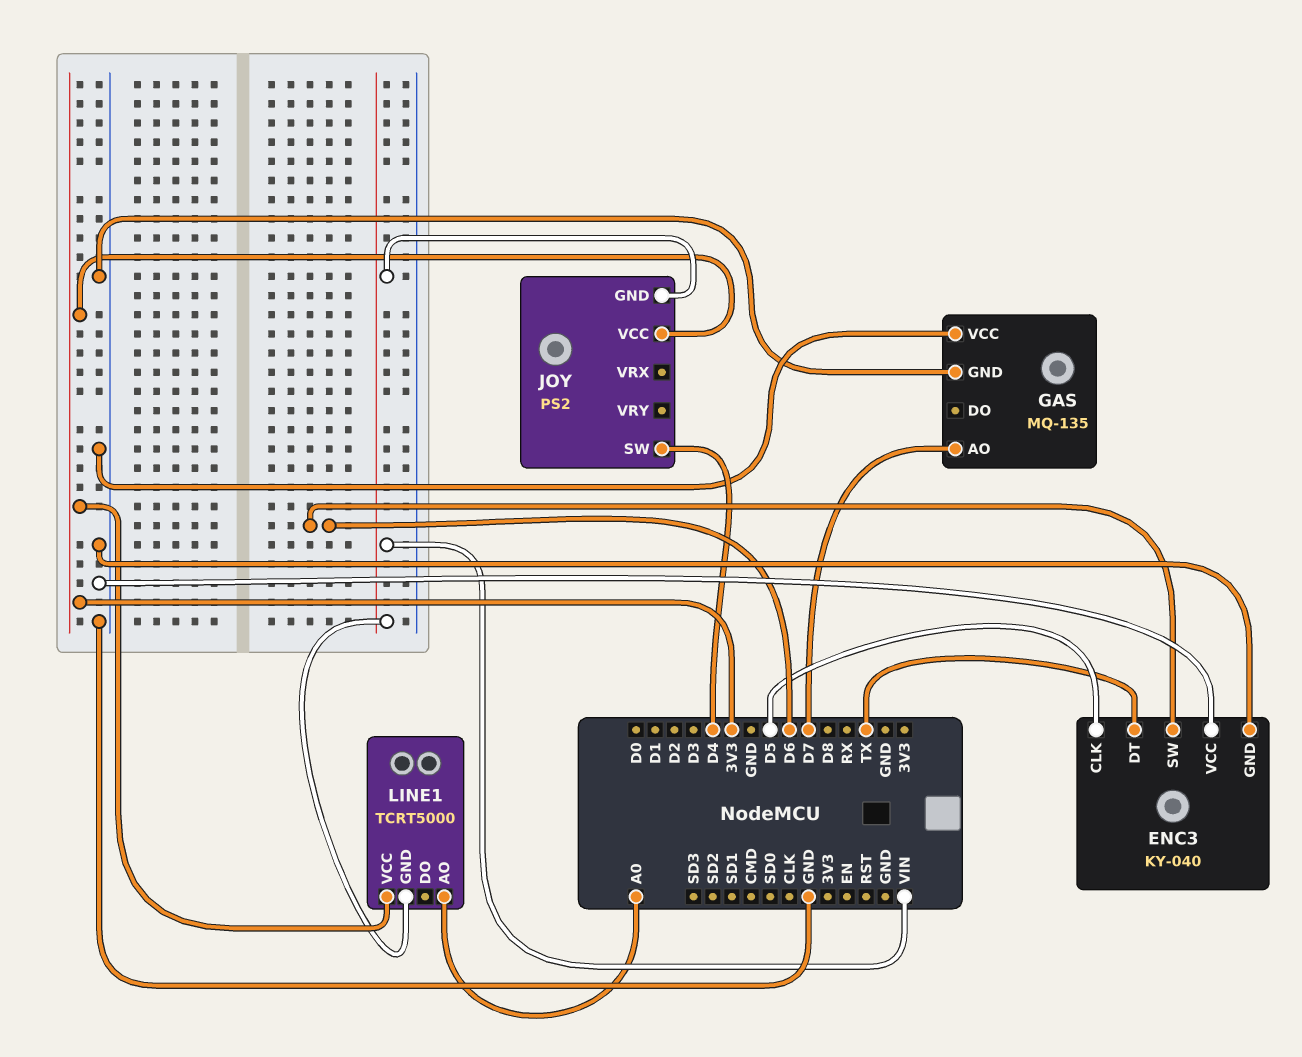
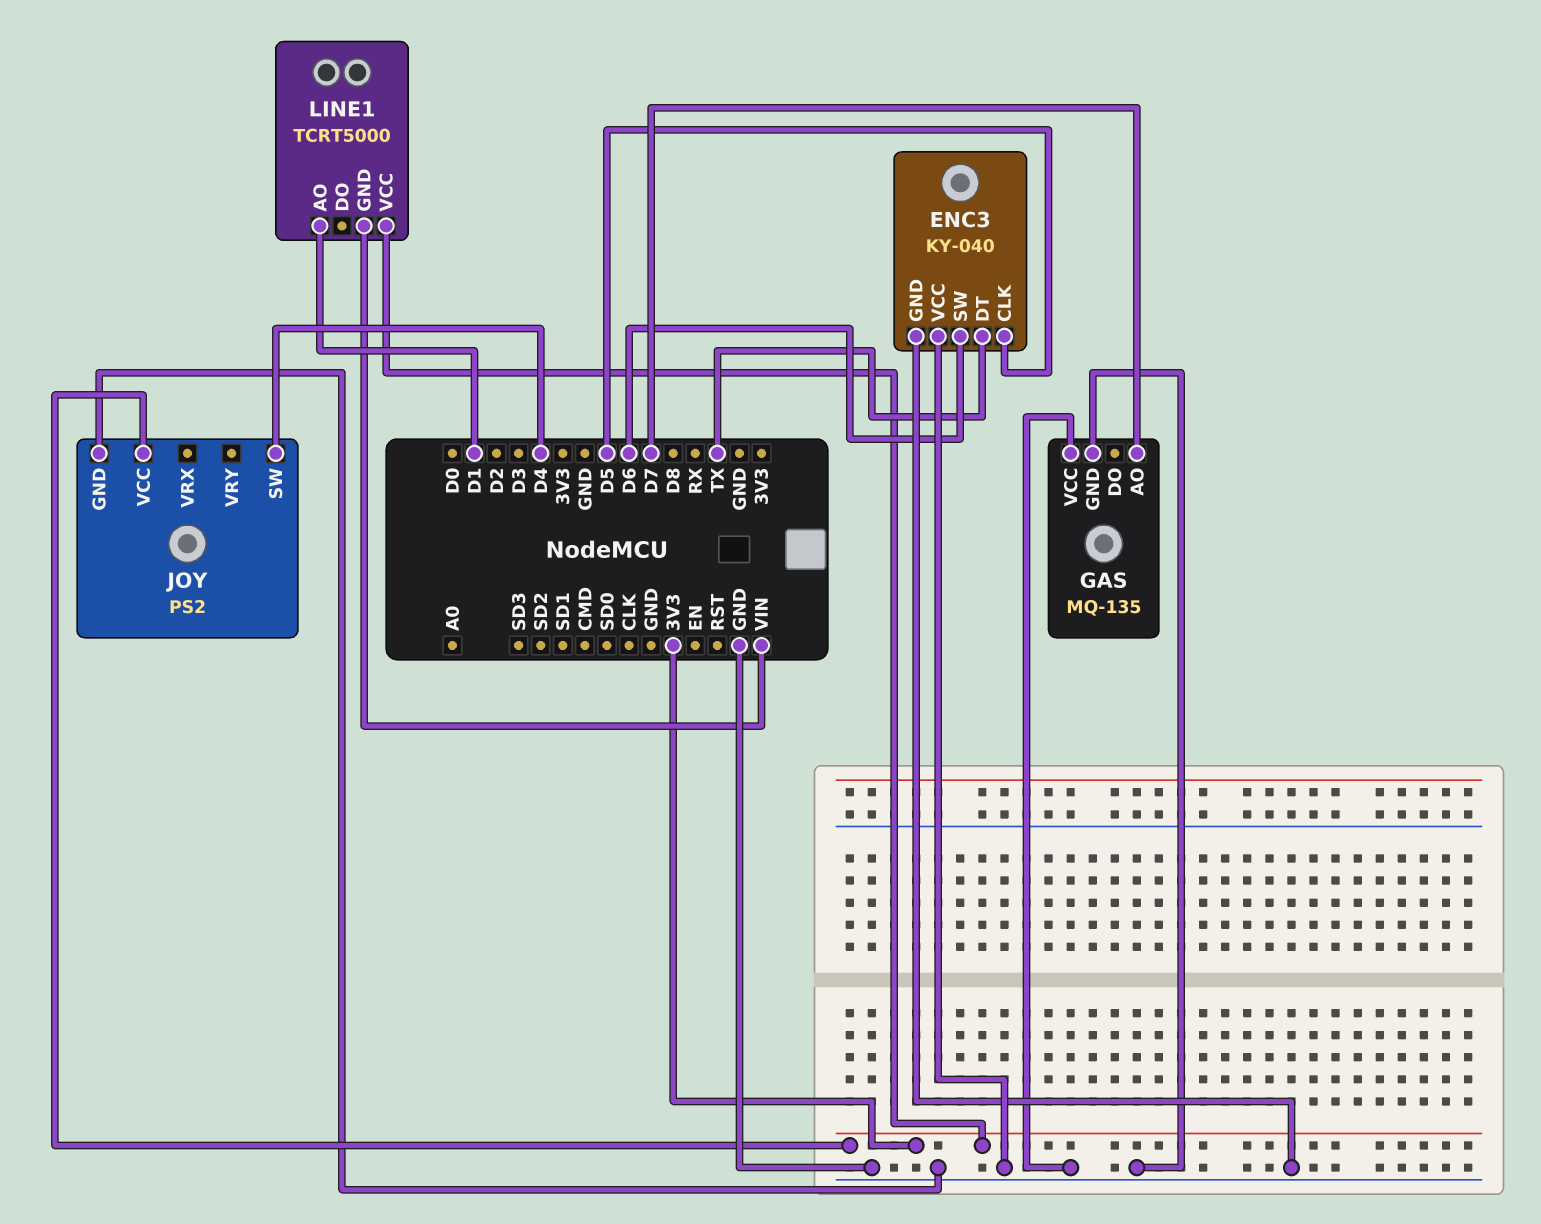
JOY pin GND: VIN -> GND
LINE1 pin AO: A0 -> D1

